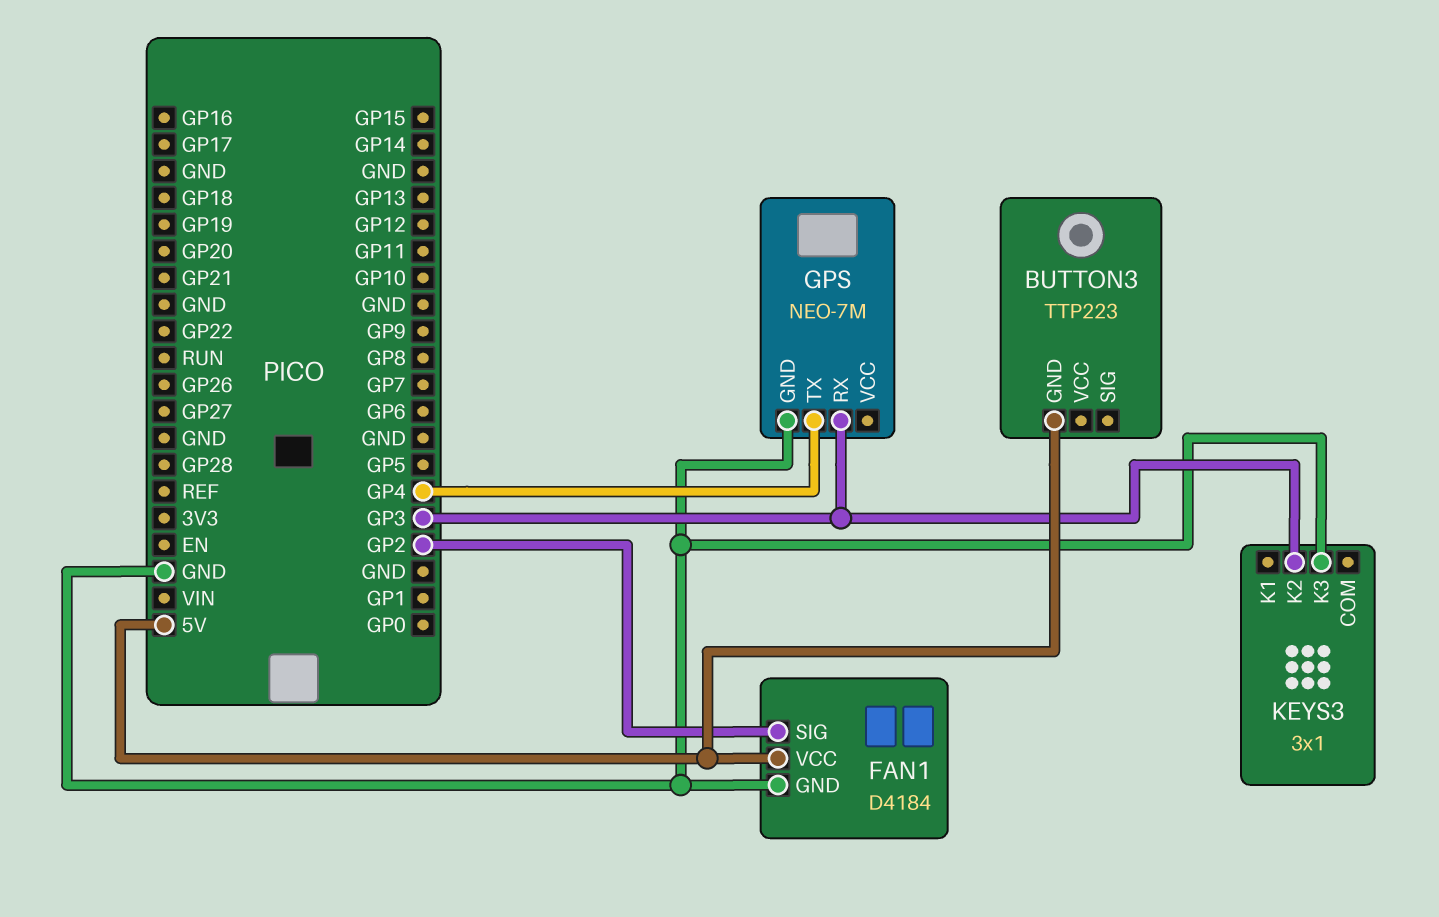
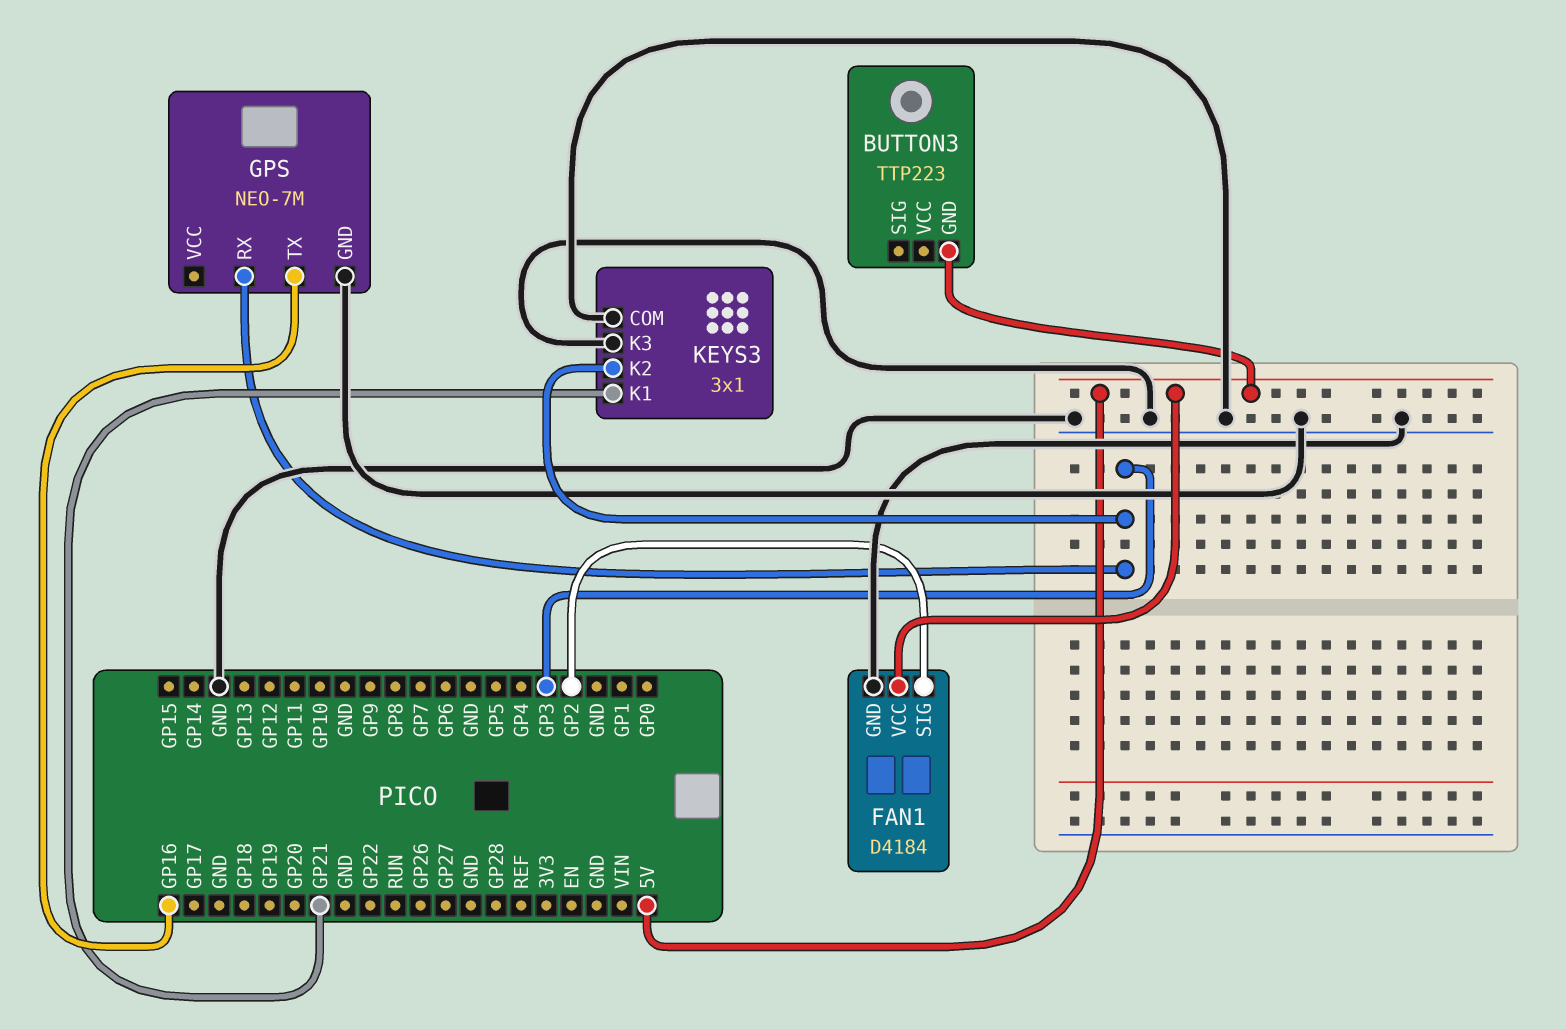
GPS pin TX: GP4 -> GP16
KEYS3 pin COM: none -> GND
KEYS3 pin K1: none -> GP21

